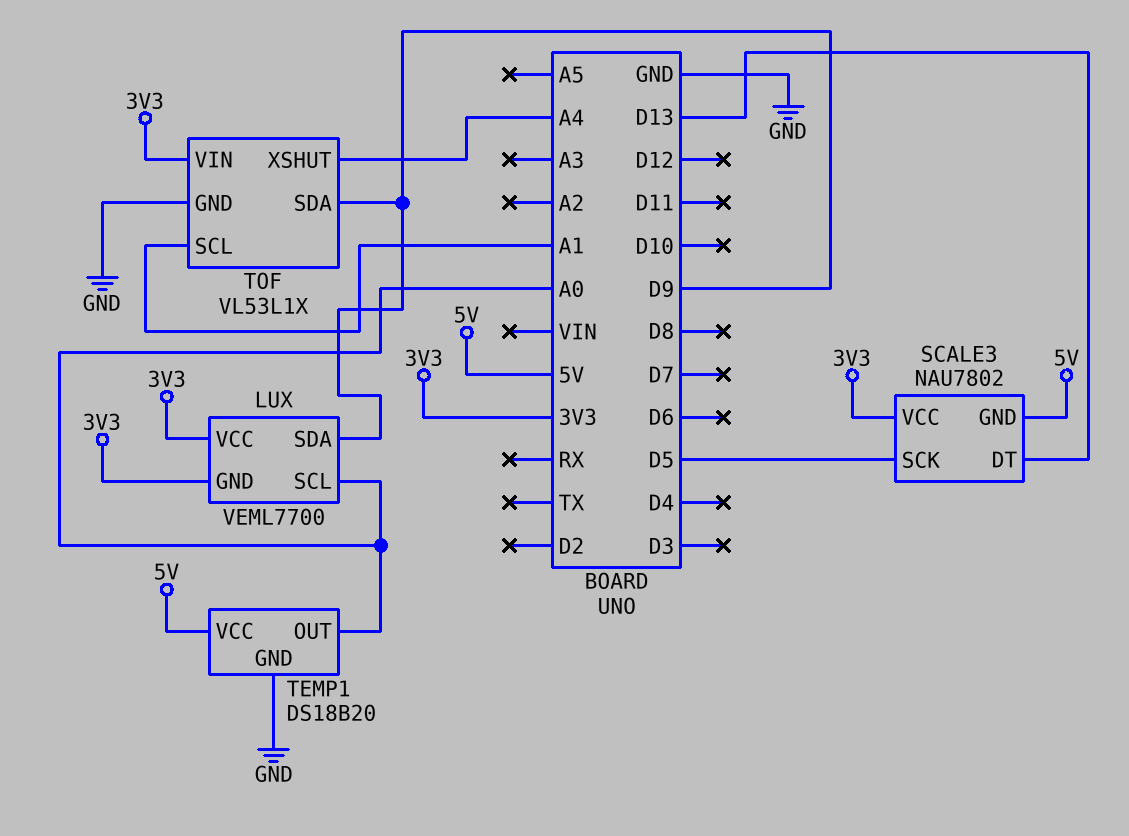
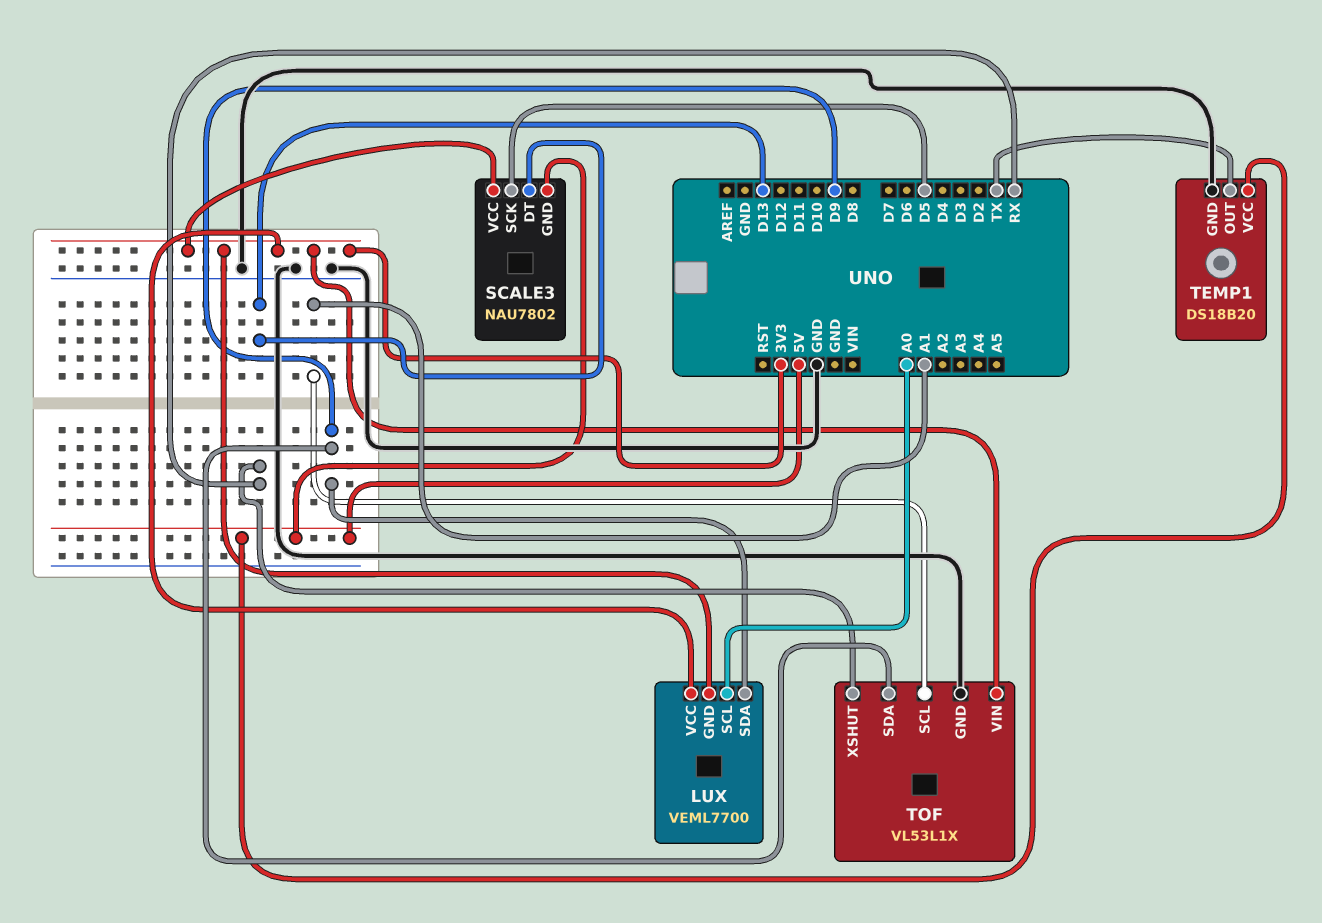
TEMP1 pin OUT: A0 -> TX
TOF pin XSHUT: A4 -> RX

